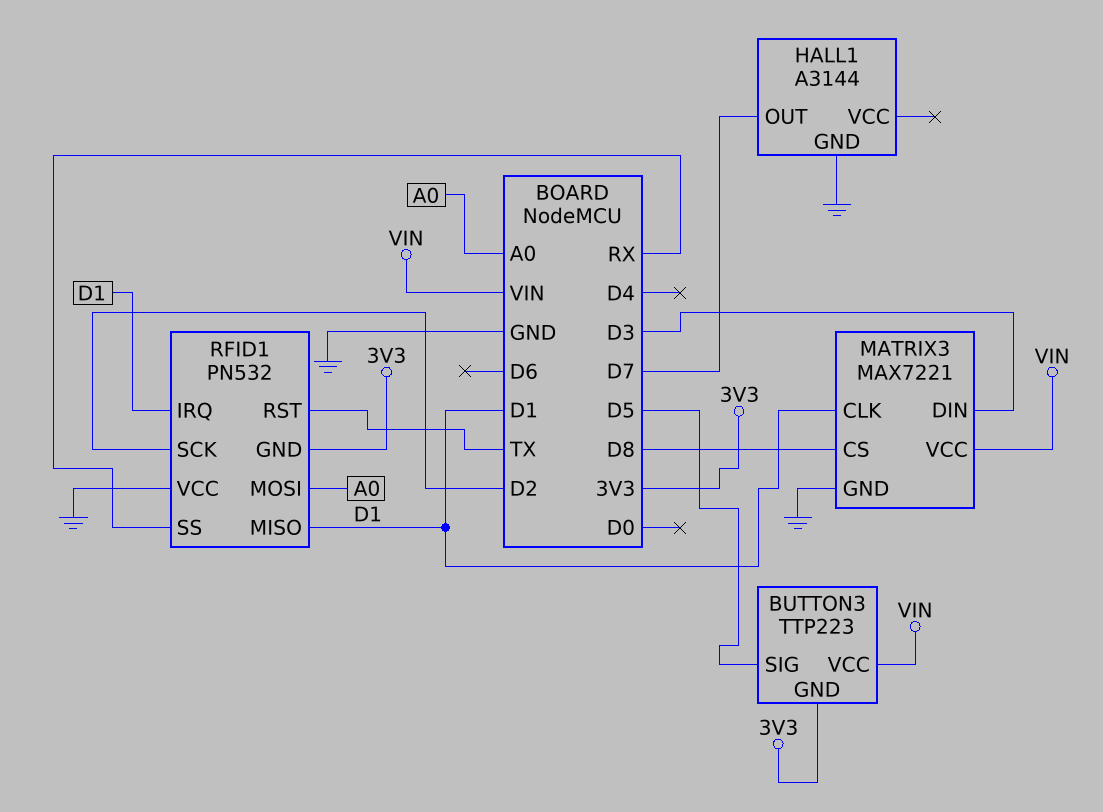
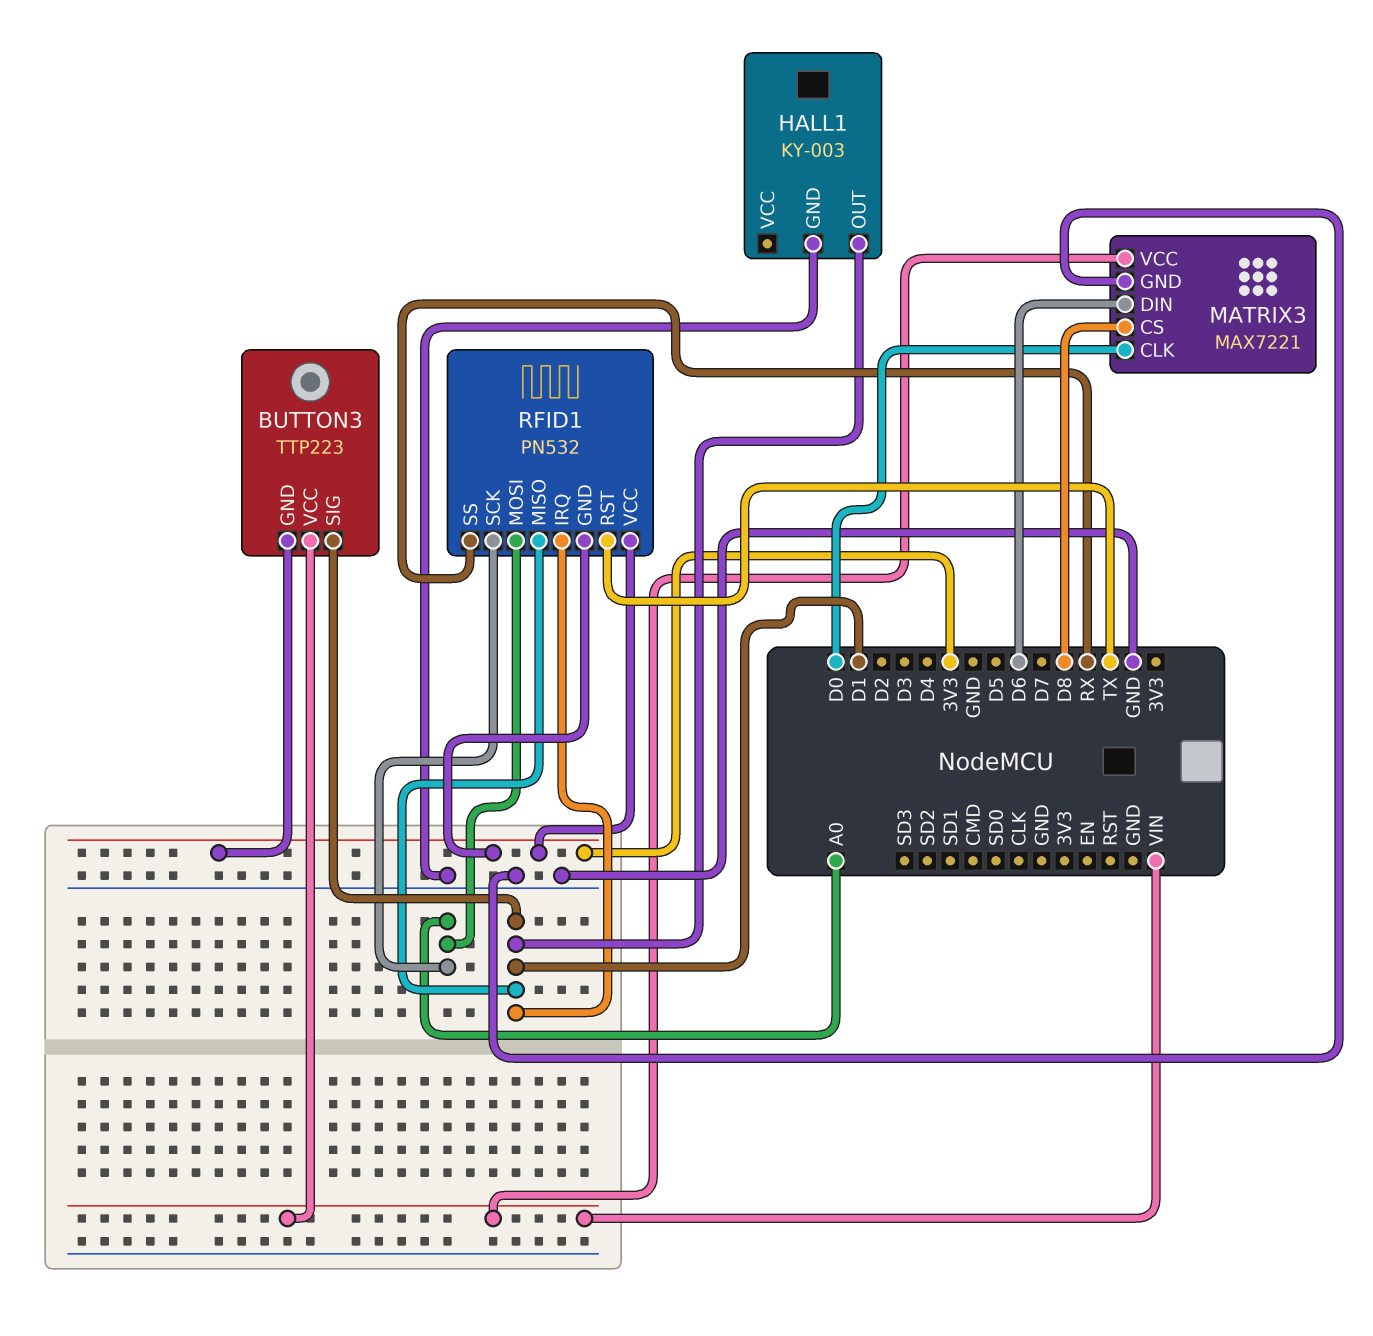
BUTTON3 pin SIG: D5 -> D1
HALL1: A3144 -> KY-003
HALL1 pin OUT: D7 -> D1
MATRIX3 pin CLK: D1 -> D0
MATRIX3 pin DIN: D3 -> D6
RFID1 pin SCK: D2 -> A0
RFID1 pin VCC: GND -> 3V3

